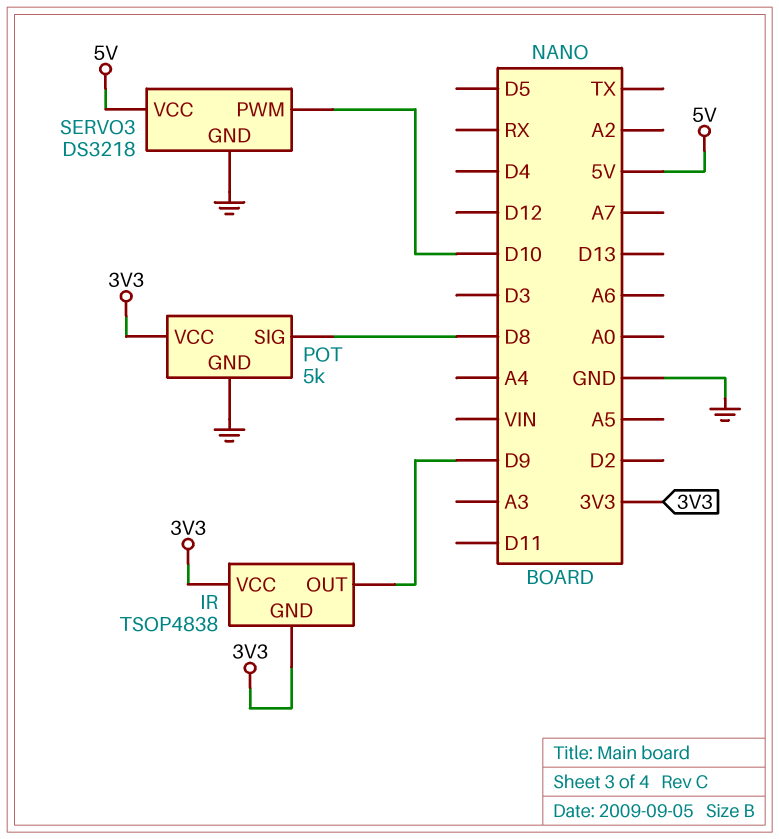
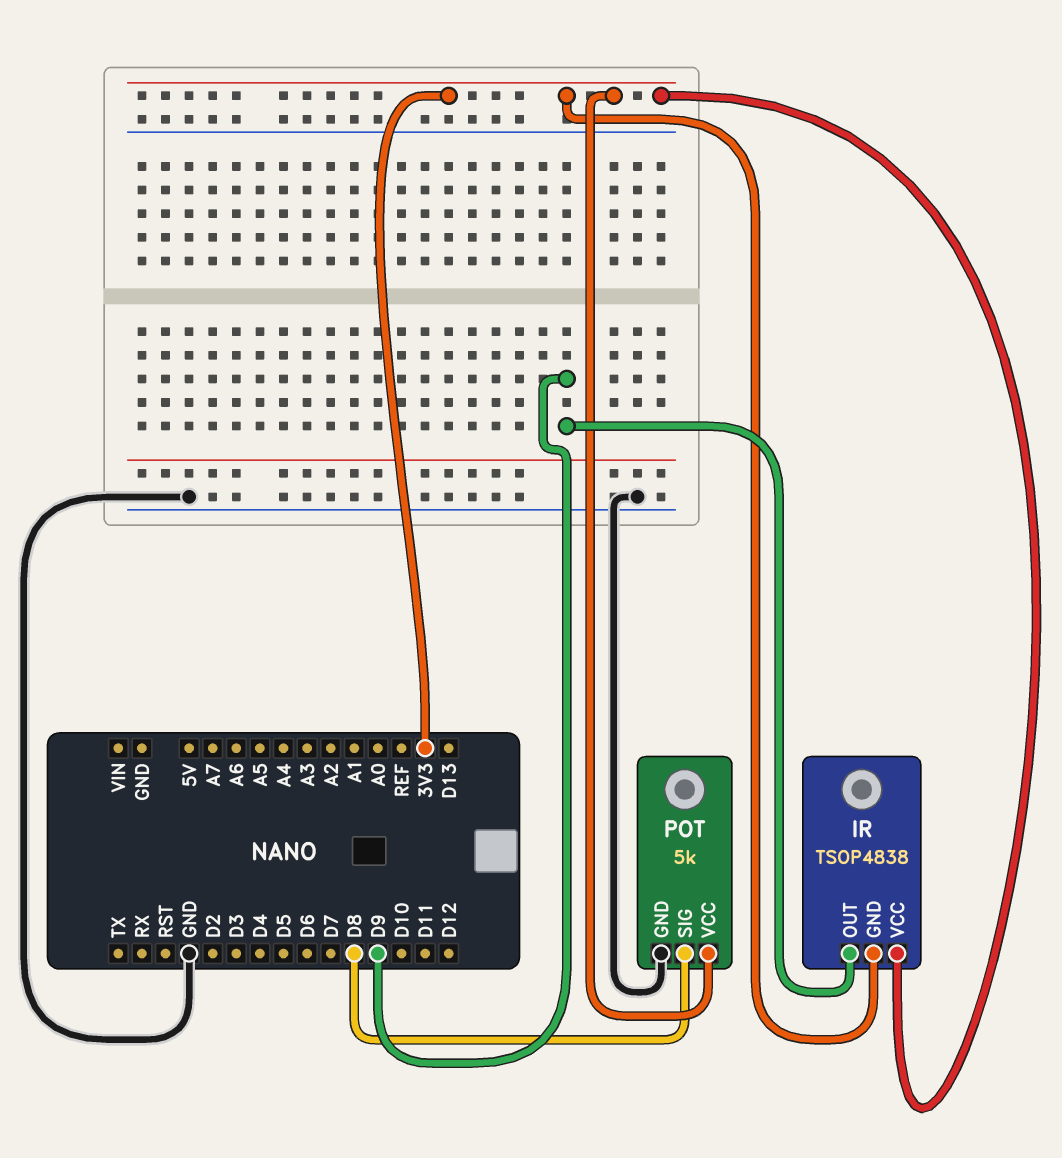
SERVO3: DS3218 -> none
SERVO3 pin GND: GND -> none
SERVO3 pin PWM: D10 -> none
SERVO3 pin VCC: 5V -> none

